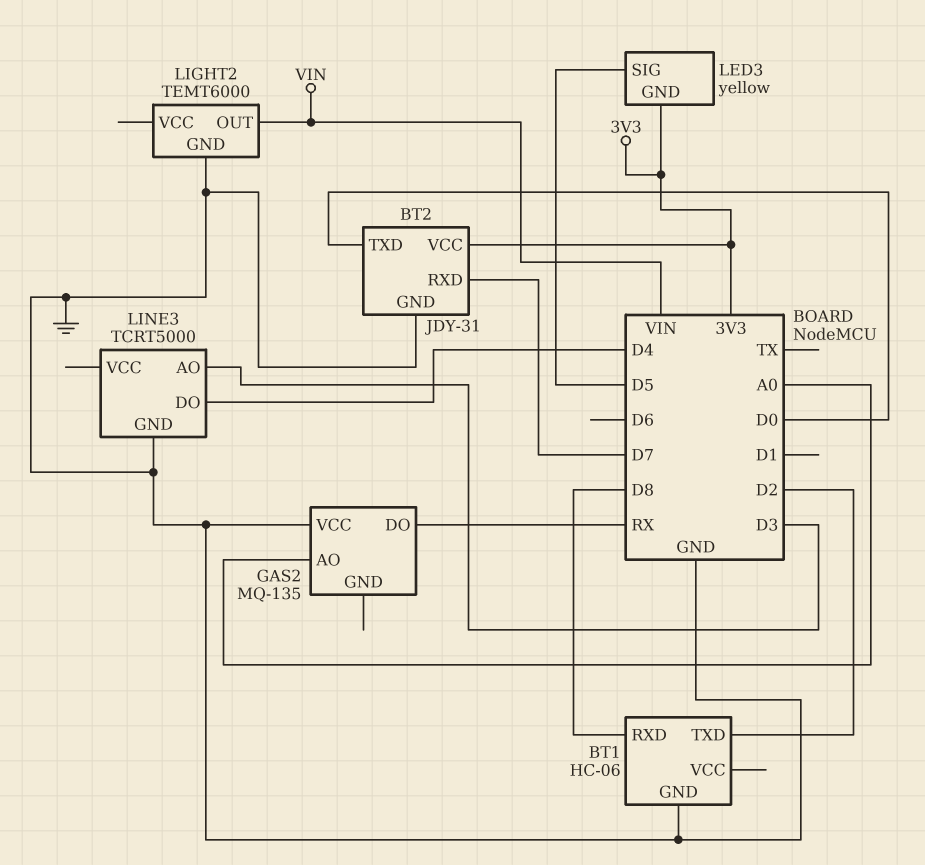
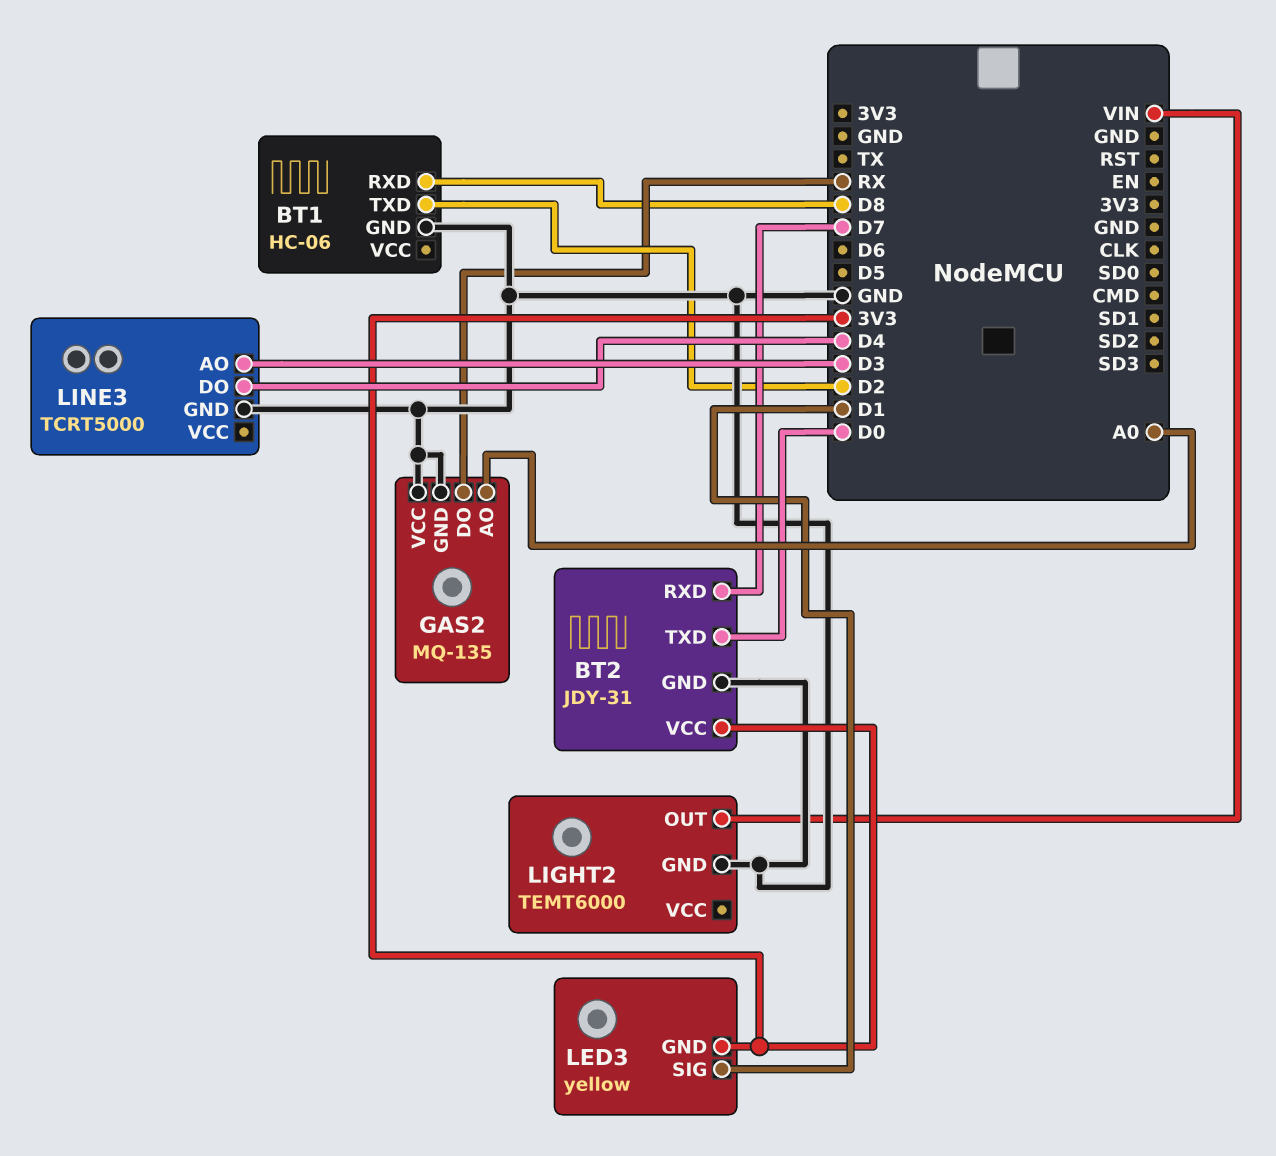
GAS2 pin GND: none -> GND
LED3 pin SIG: D5 -> D1

